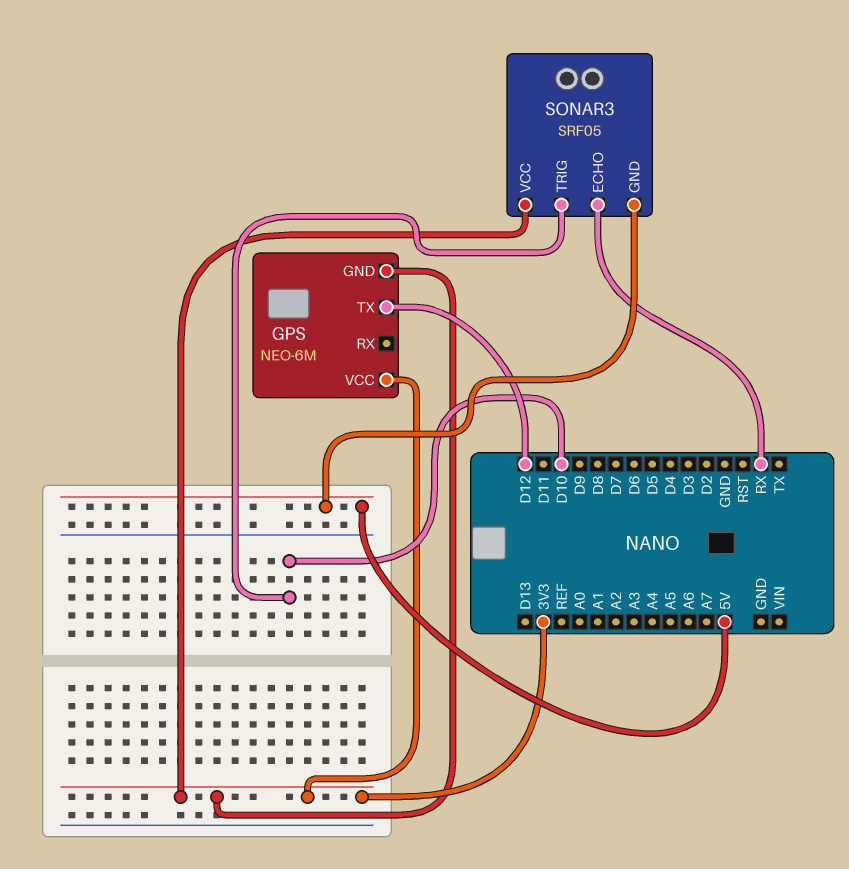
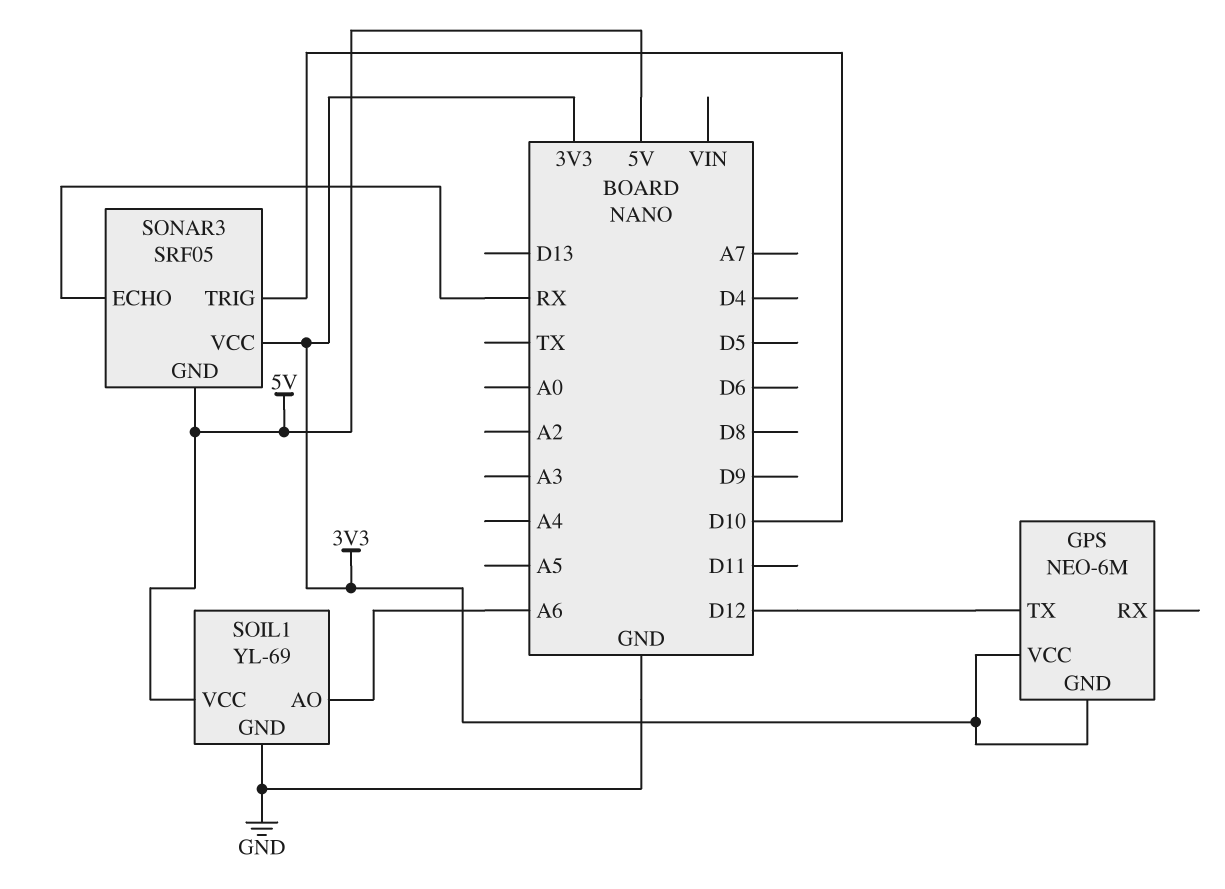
SOIL1: none -> YL-69
SOIL1 pin AO: none -> A6
SOIL1 pin GND: none -> GND
SOIL1 pin VCC: none -> 5V

